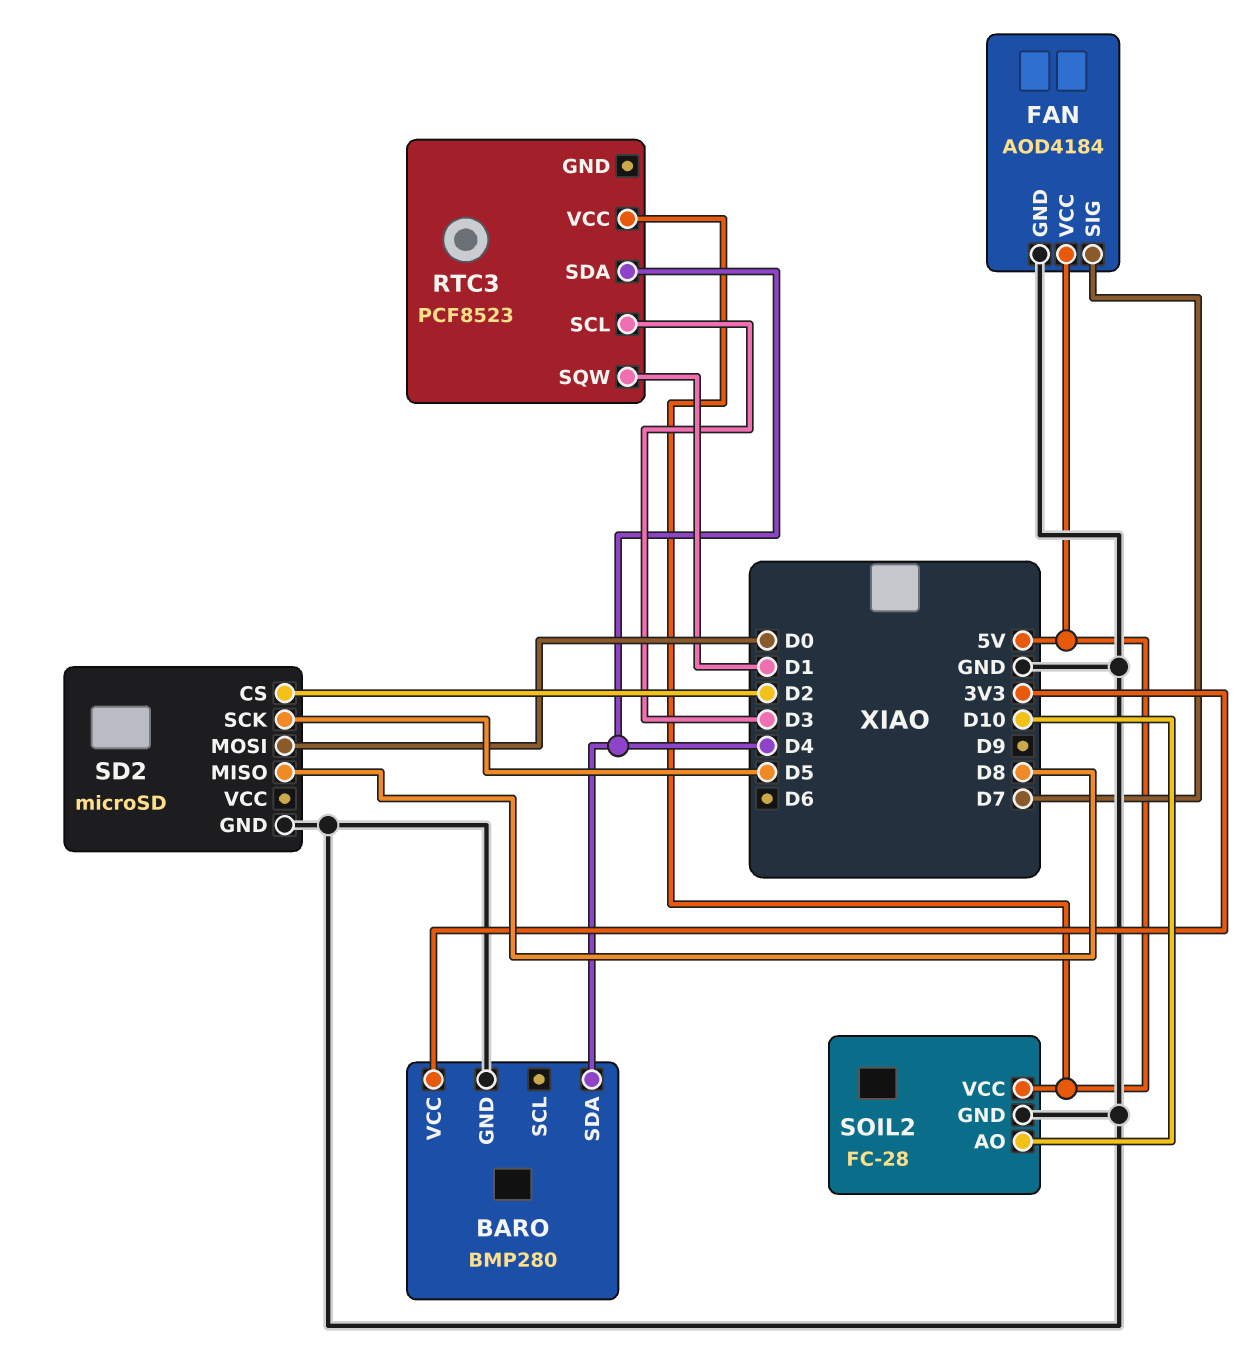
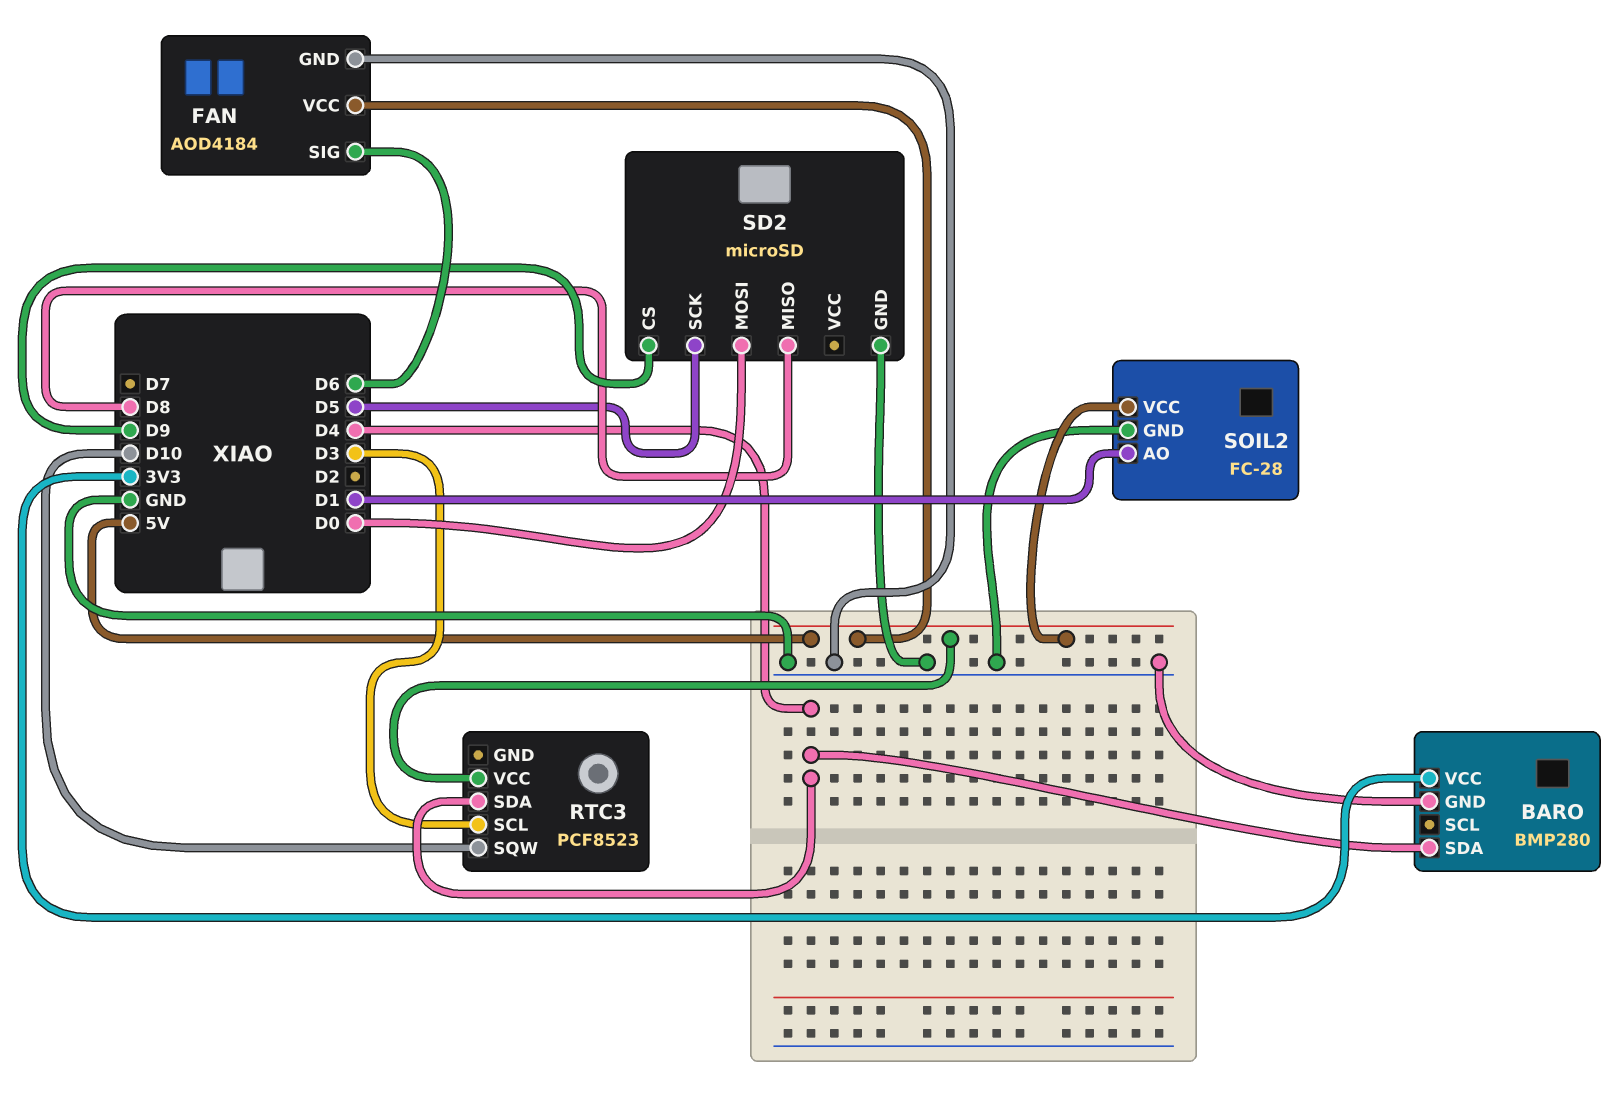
FAN pin SIG: D7 -> D6
RTC3 pin SQW: D1 -> D10
SD2 pin CS: D2 -> D9
SOIL2 pin AO: D10 -> D1

